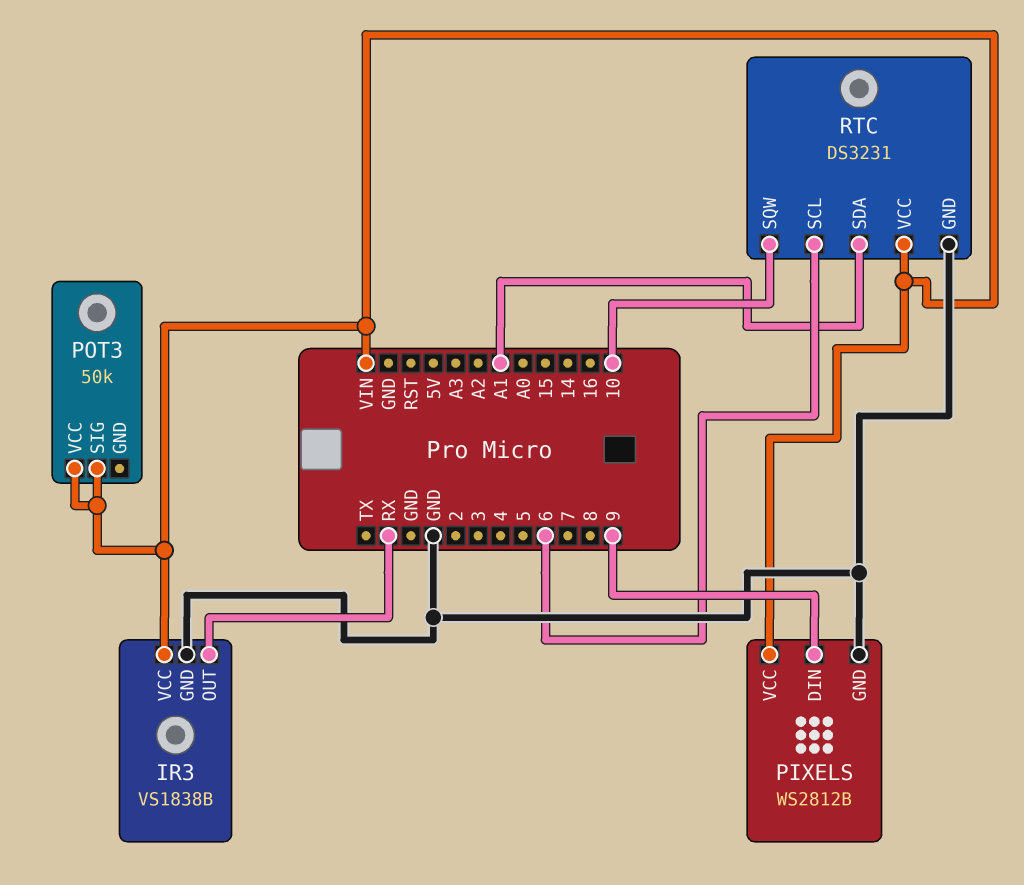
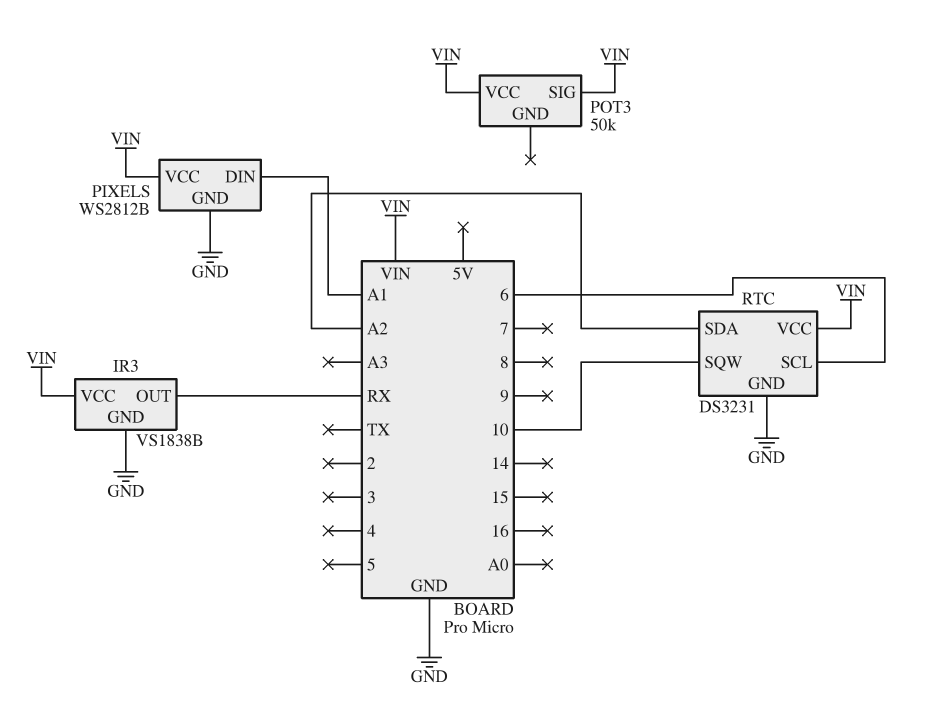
PIXELS pin DIN: 9 -> A1
RTC pin SDA: A1 -> A2

